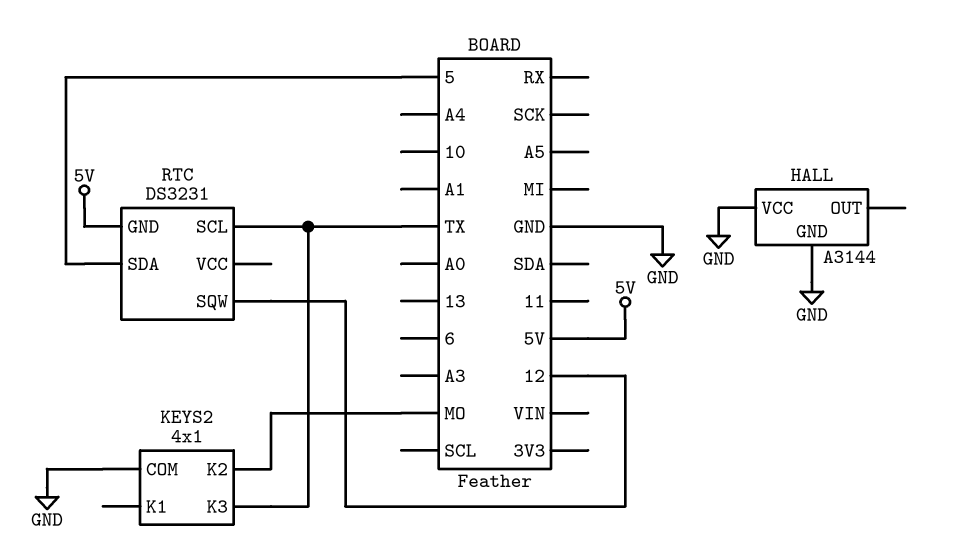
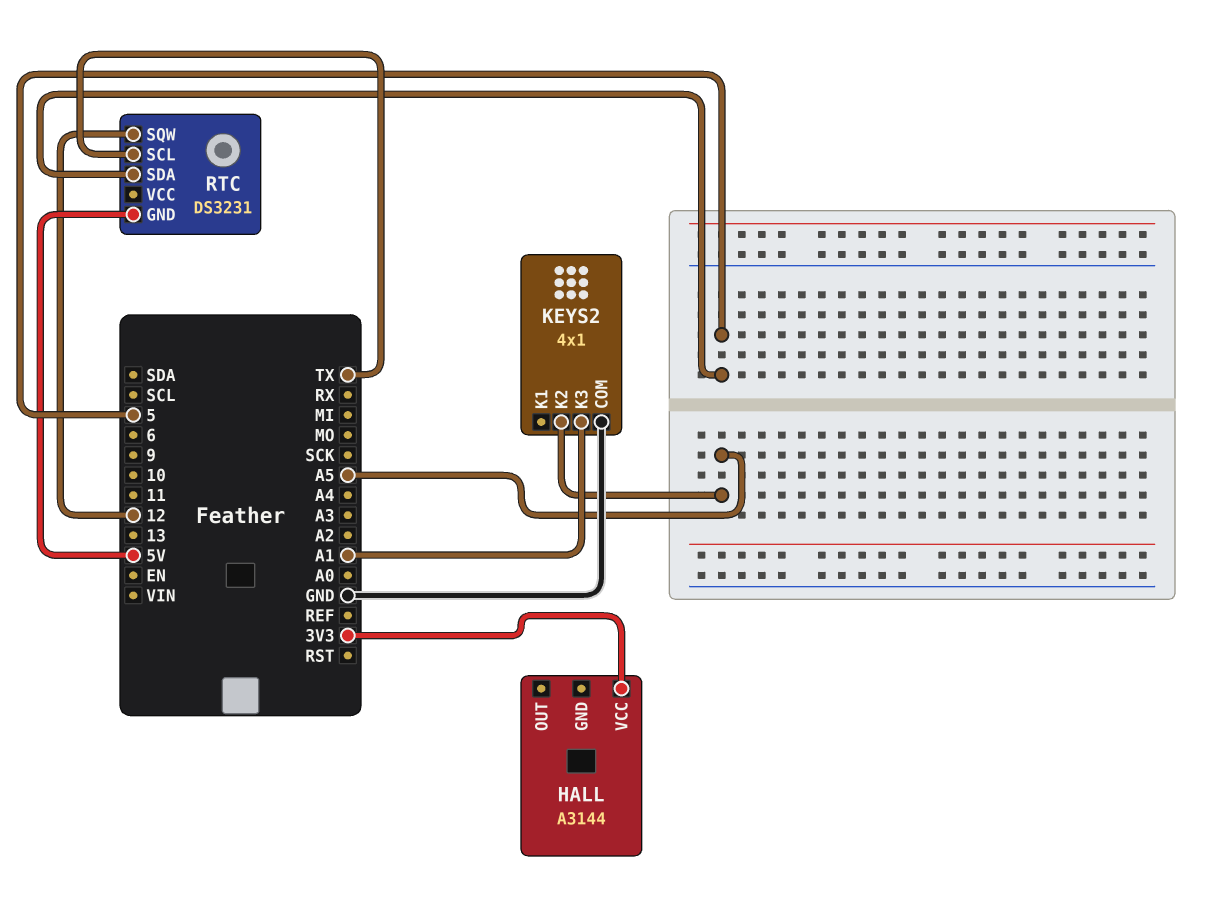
HALL pin GND: GND -> none
HALL pin VCC: GND -> 3V3
KEYS2 pin K2: MO -> A5
KEYS2 pin K3: TX -> A1

